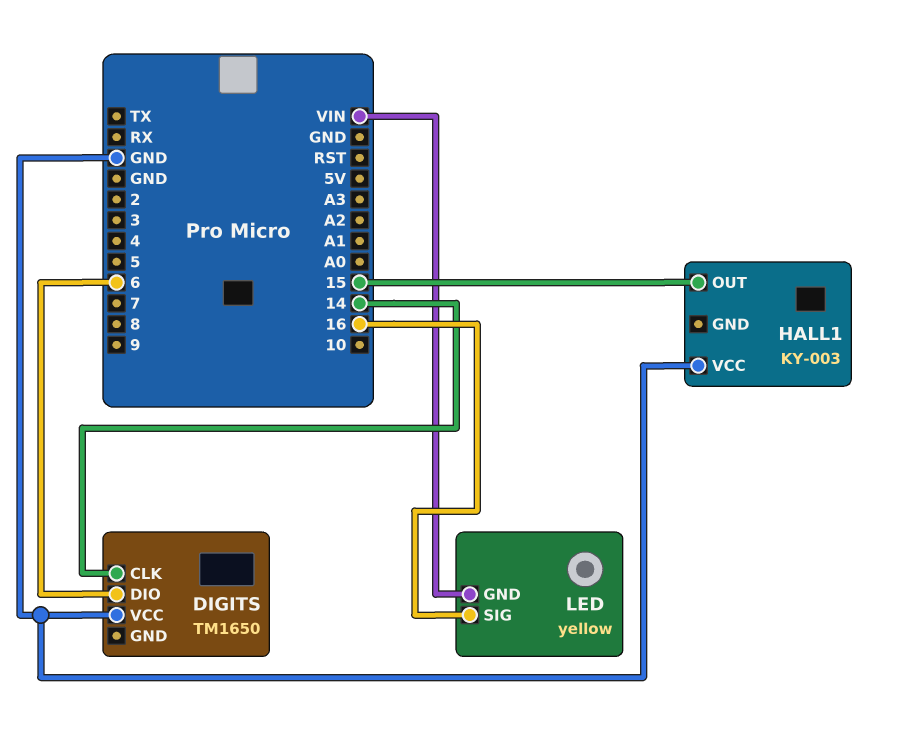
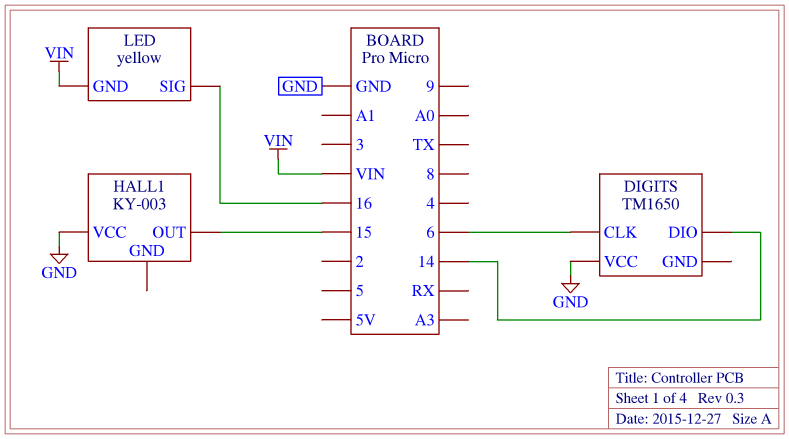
DIGITS pin CLK: 14 -> 6
DIGITS pin DIO: 6 -> 14

